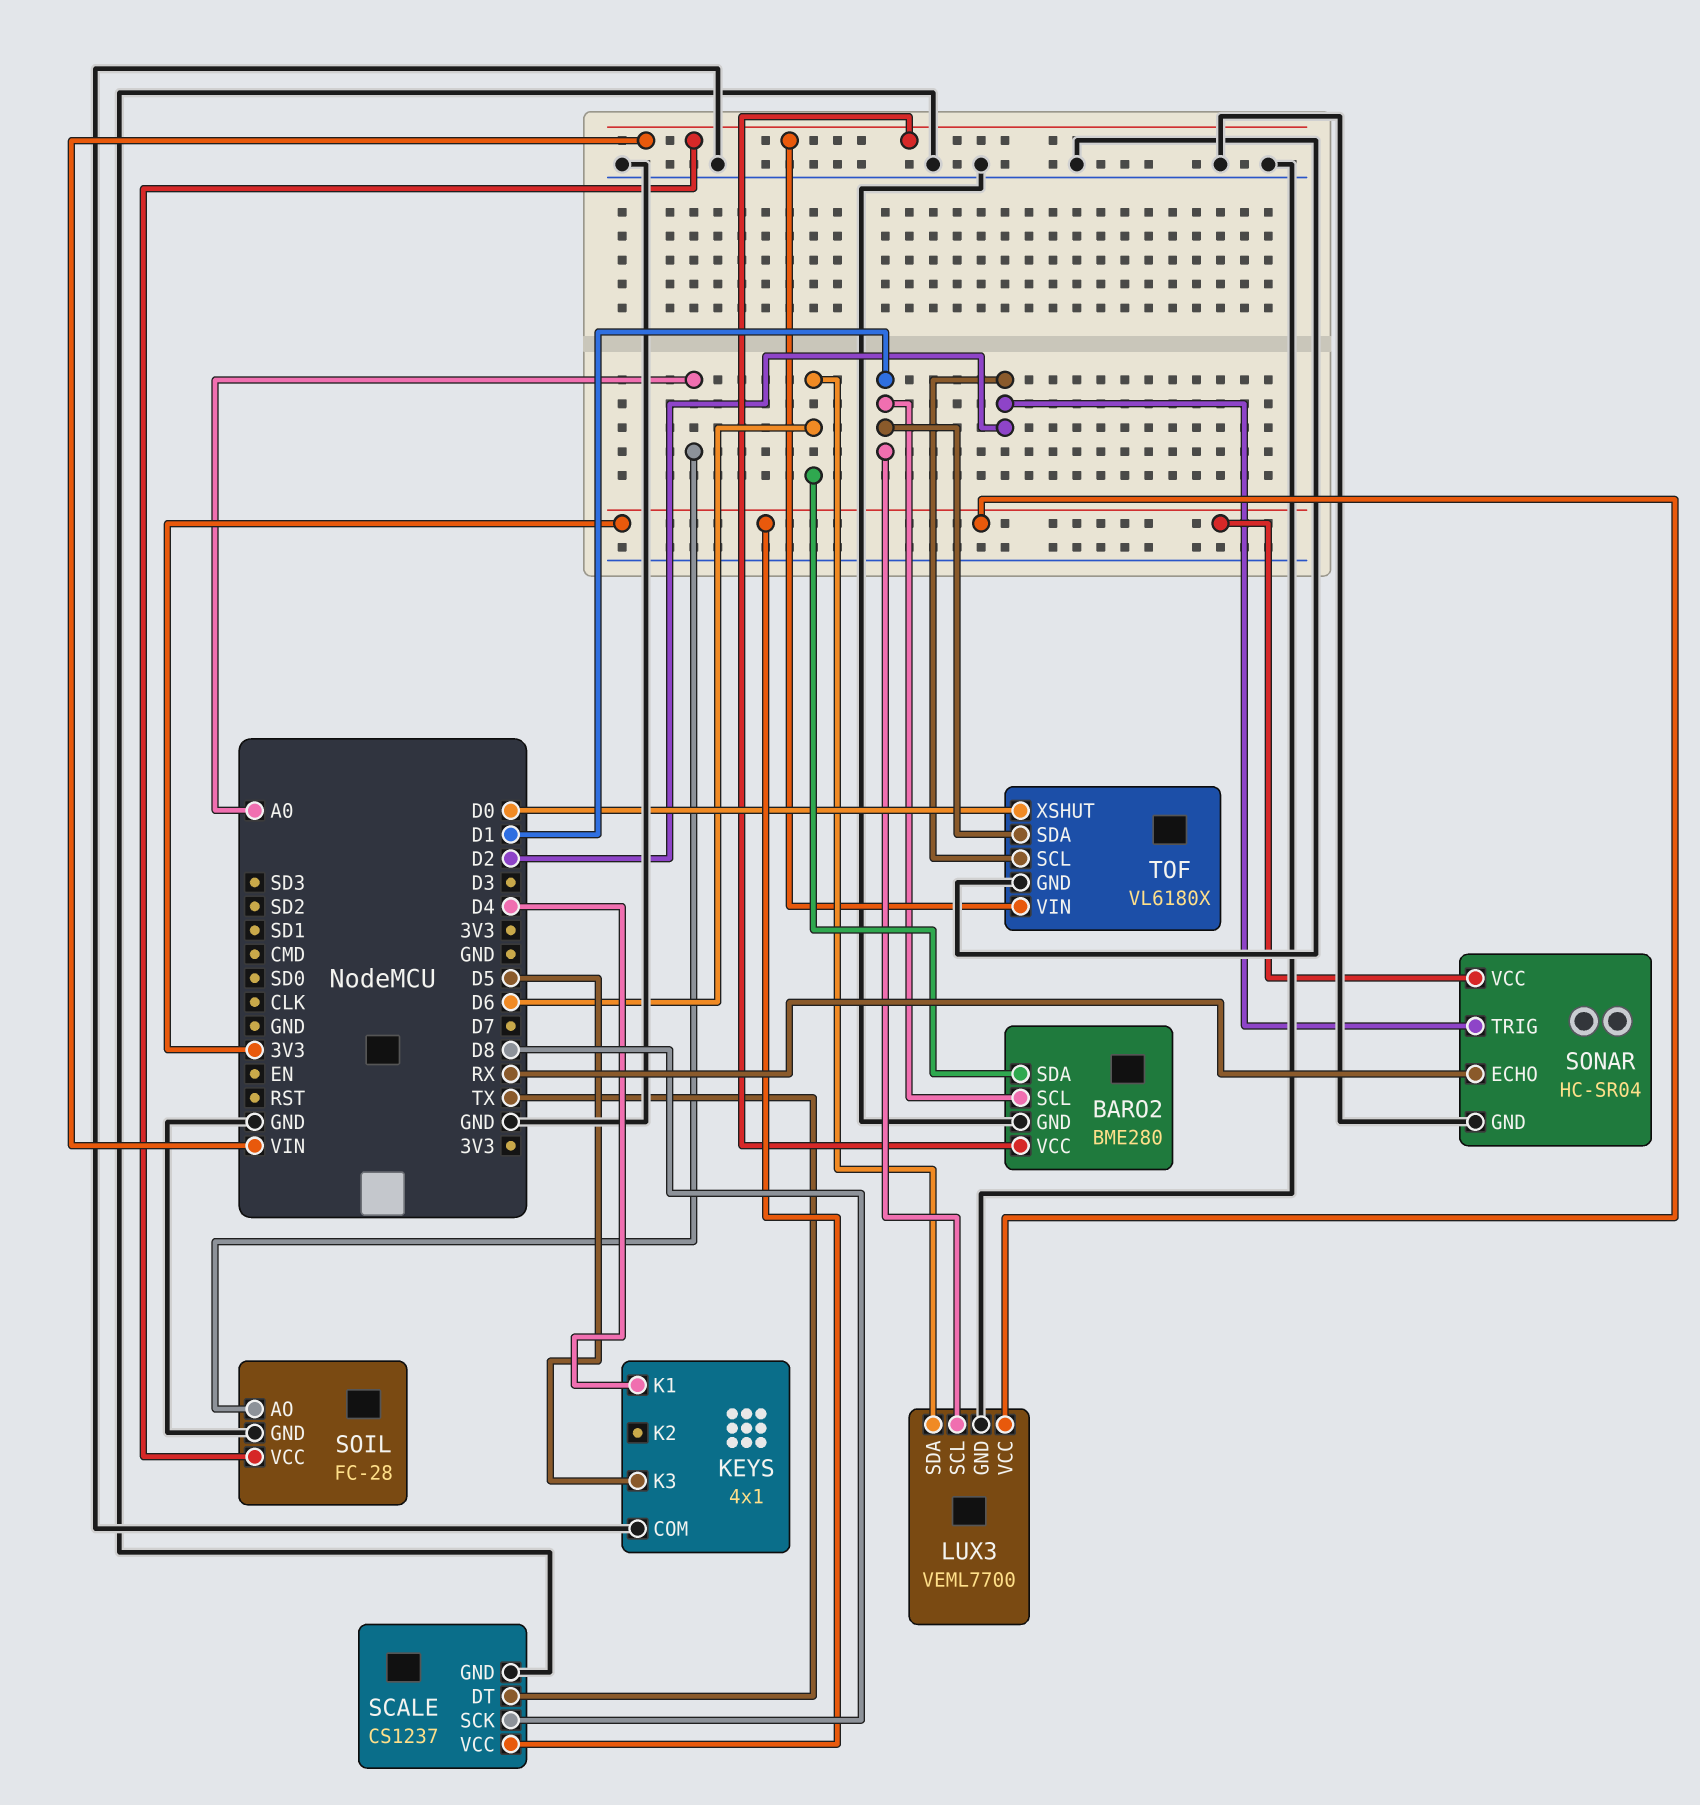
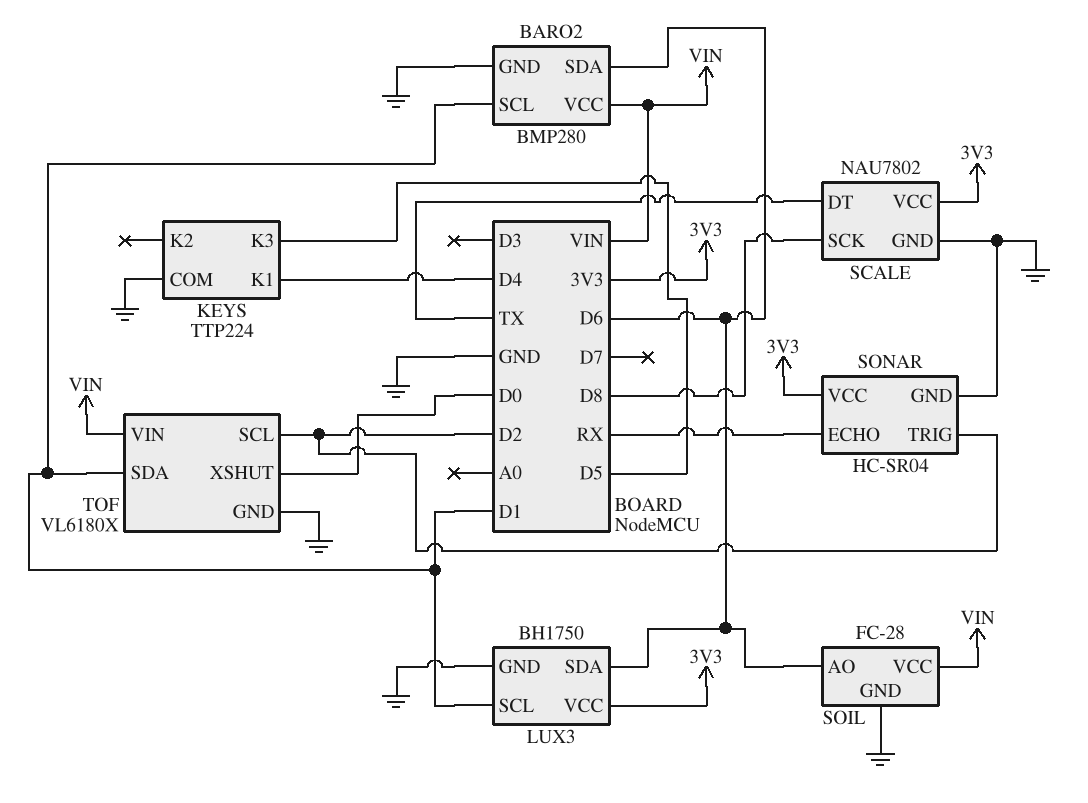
BARO2: BME280 -> BMP280
KEYS: 4x1 -> TTP224
LUX3: VEML7700 -> BH1750
SCALE: CS1237 -> NAU7802
SOIL pin AO: A0 -> D6

